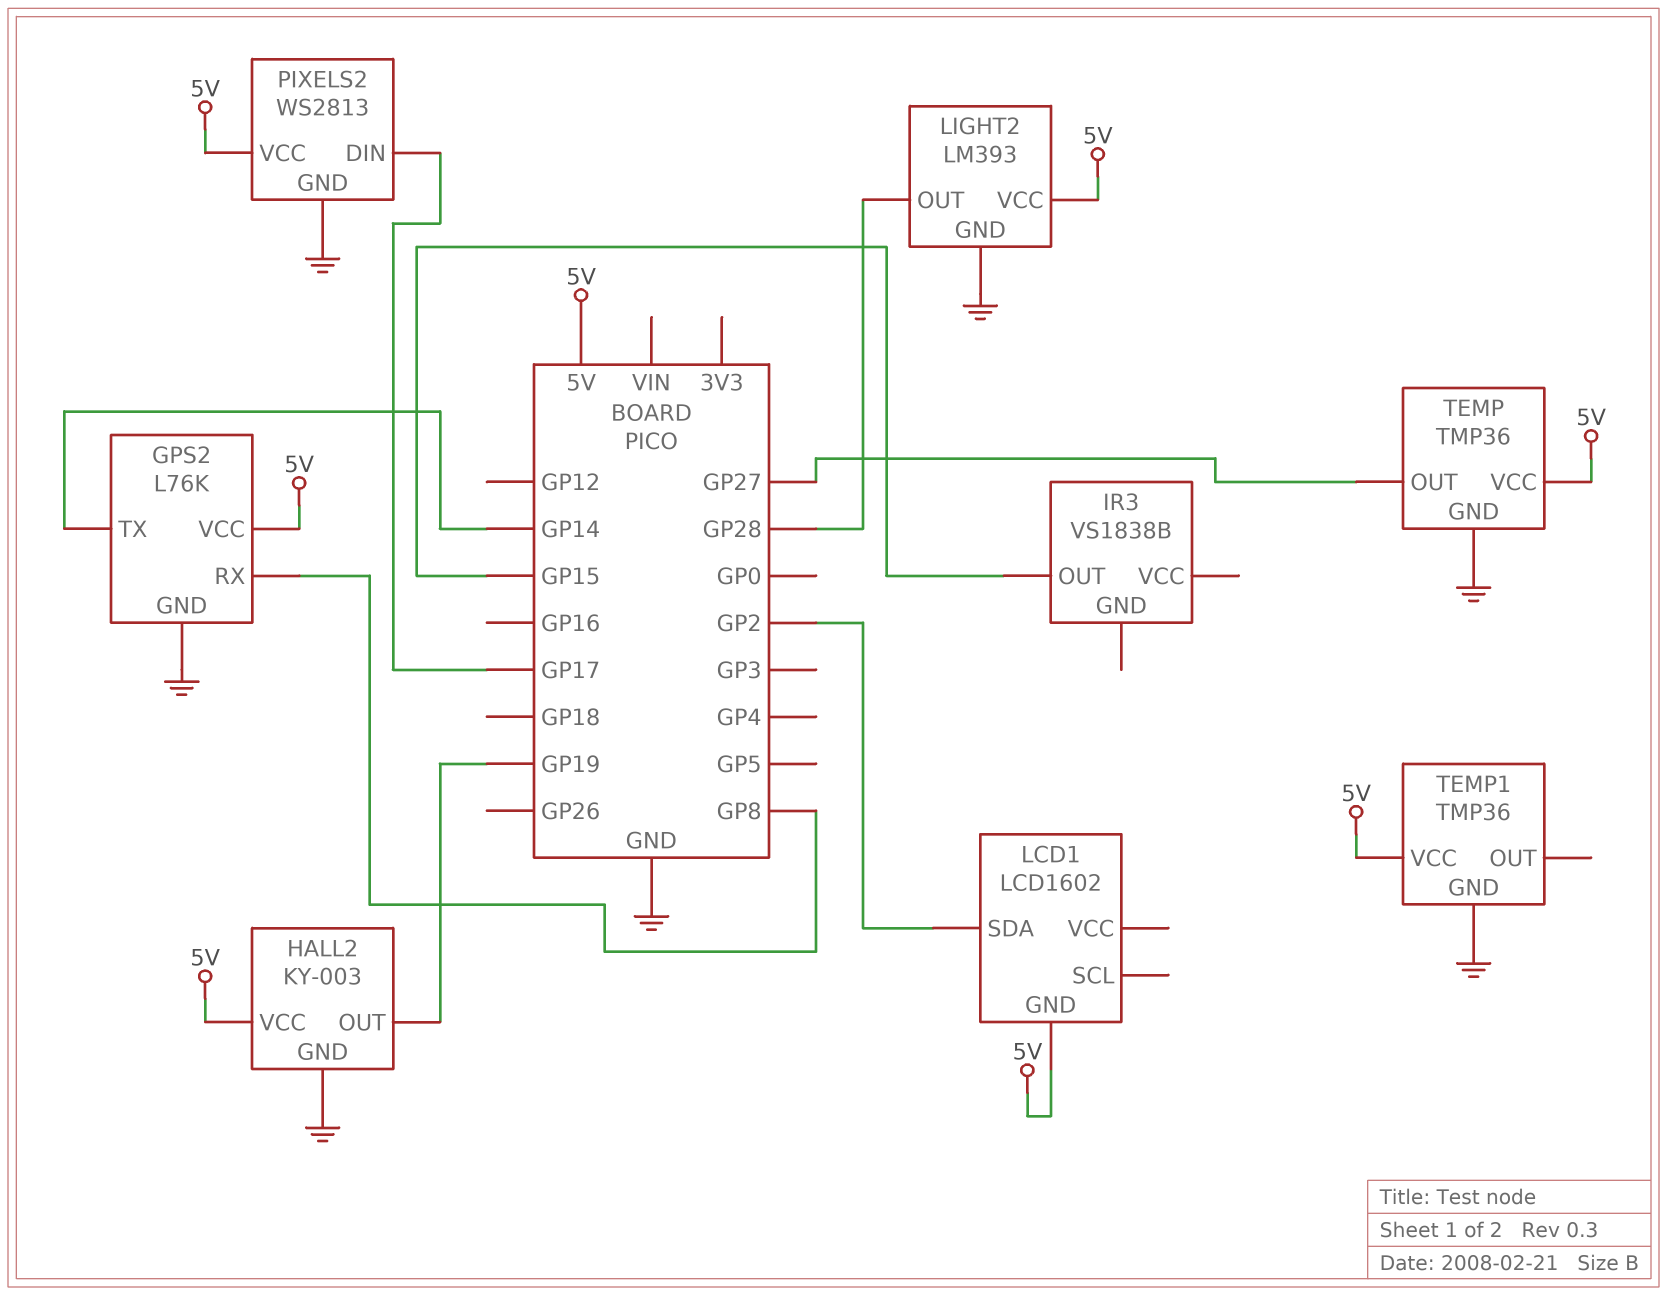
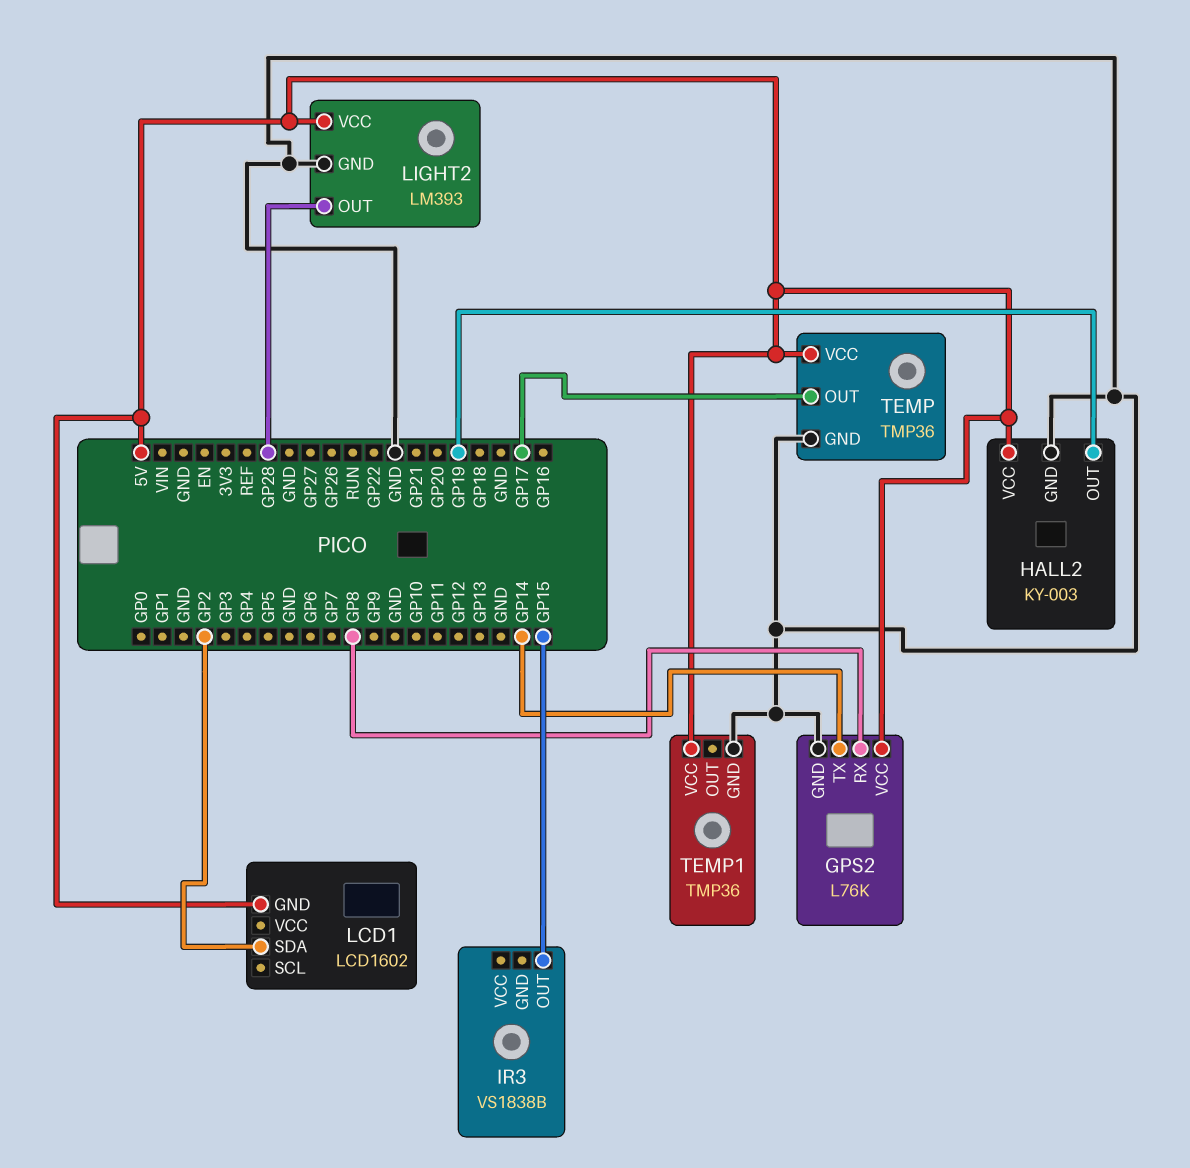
PIXELS2: WS2813 -> none
PIXELS2 pin DIN: GP17 -> none
PIXELS2 pin GND: GND -> none
PIXELS2 pin VCC: 5V -> none
TEMP pin OUT: GP27 -> GP17

